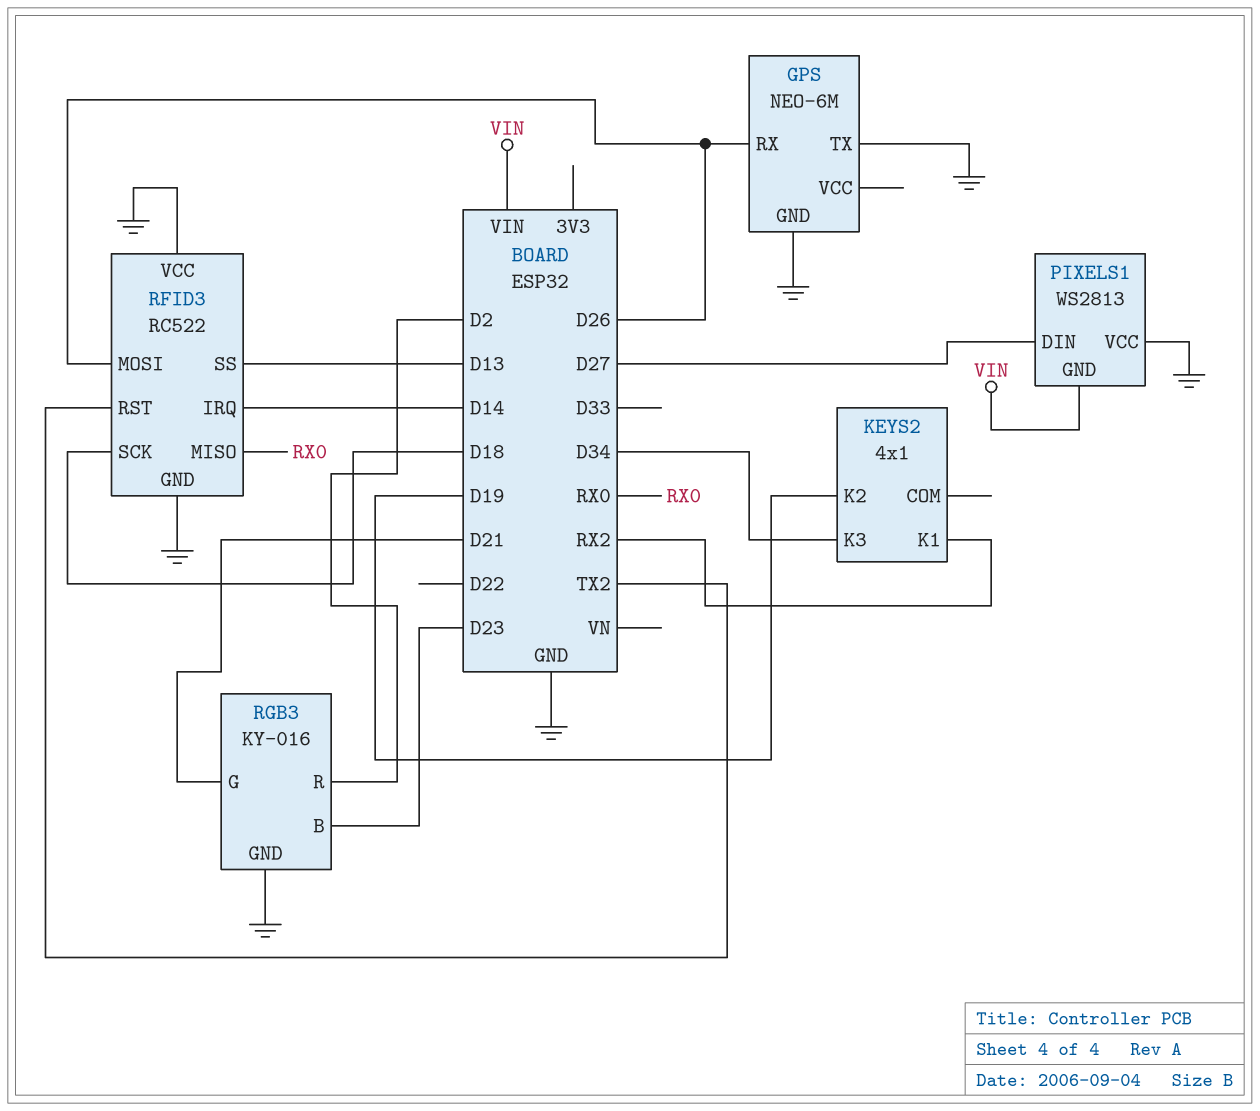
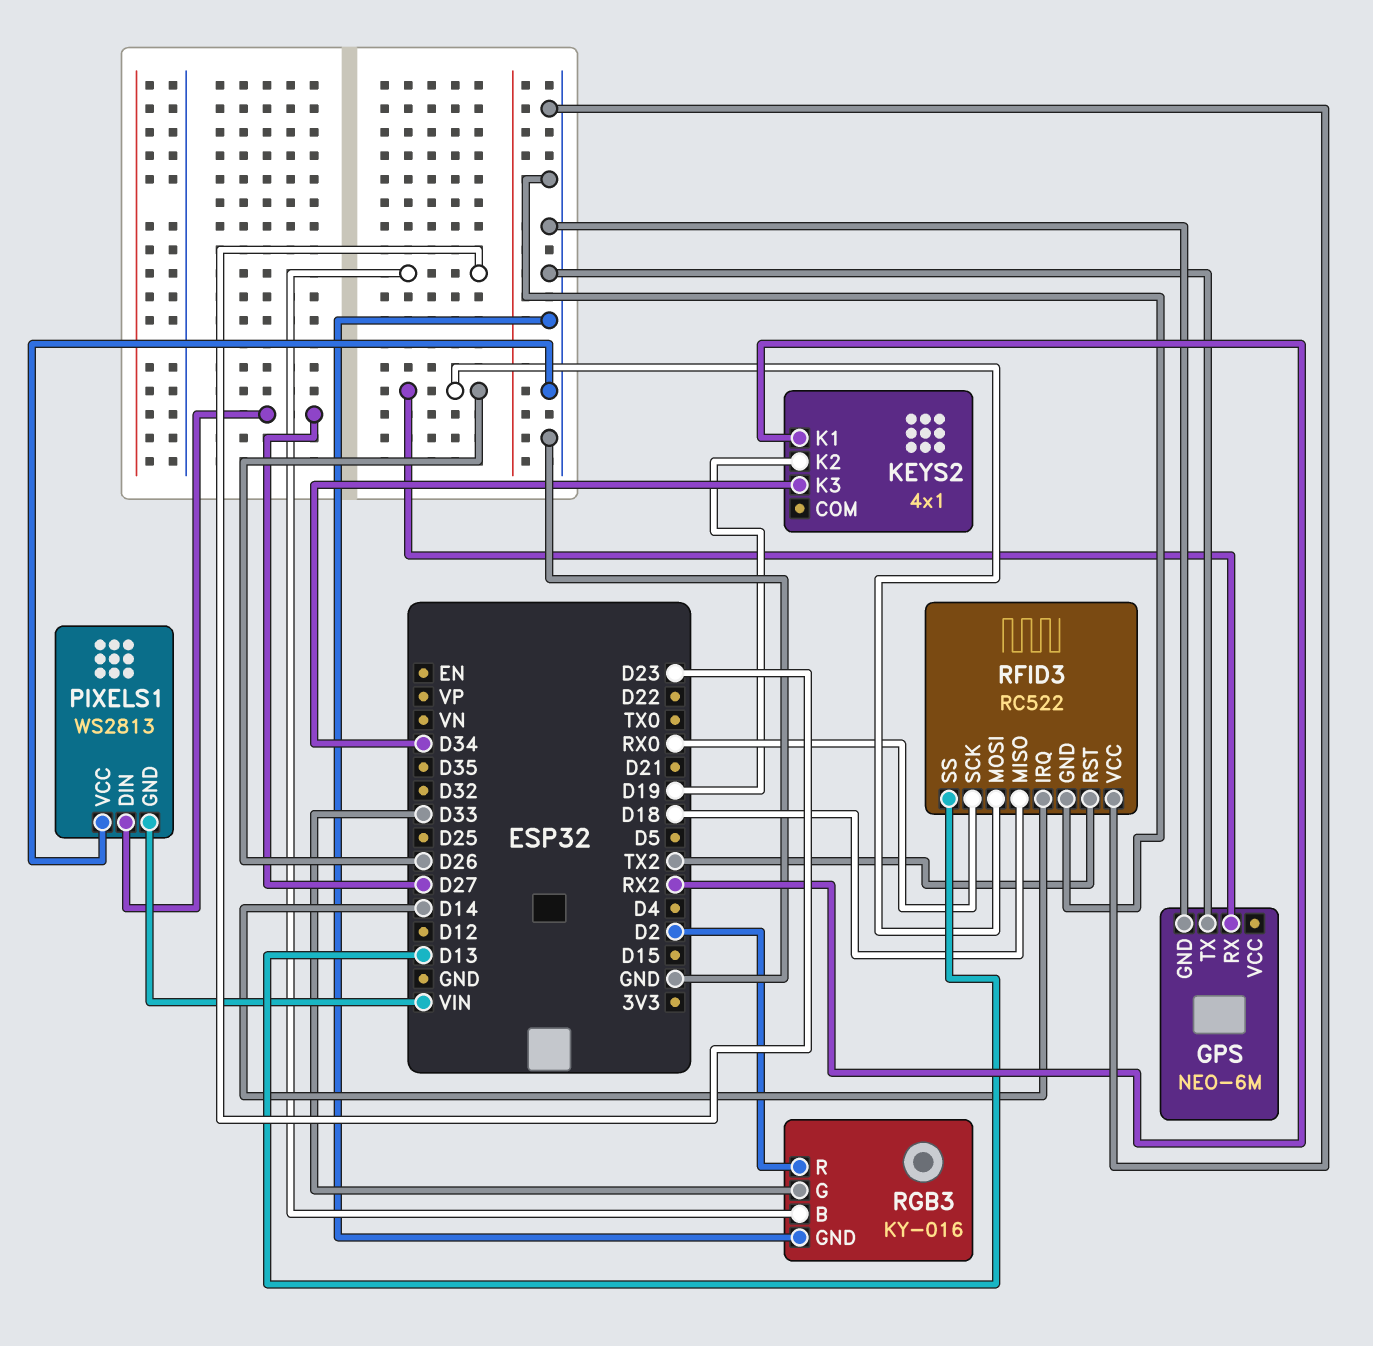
RFID3 pin MISO: RX0 -> D18
RFID3 pin SCK: D18 -> RX0
RGB3 pin G: D21 -> D33

